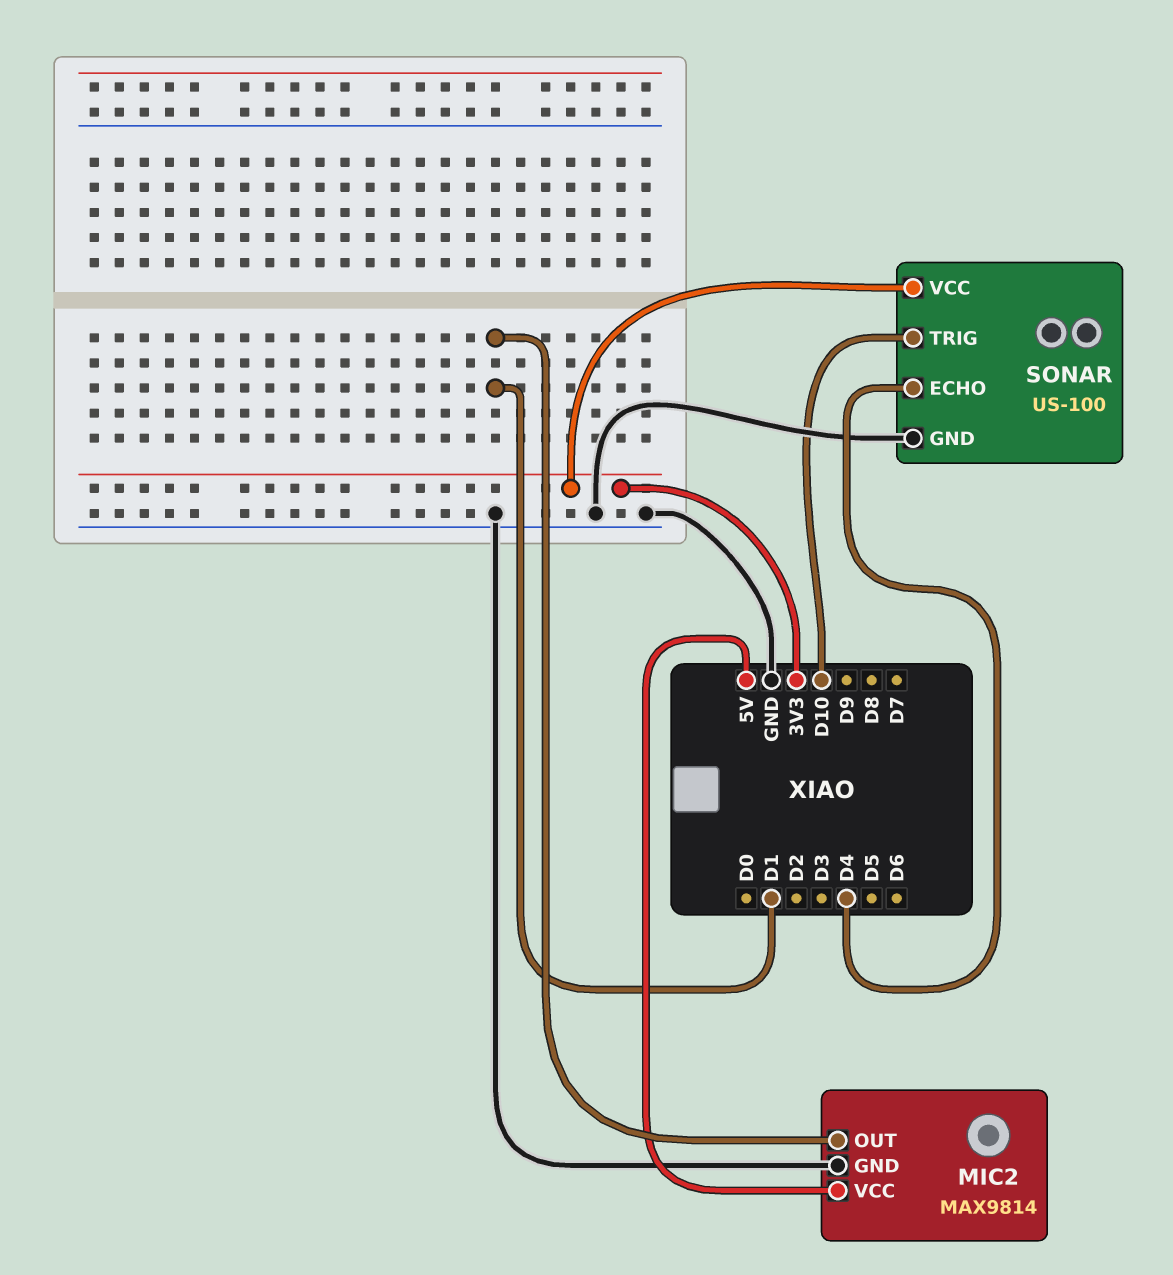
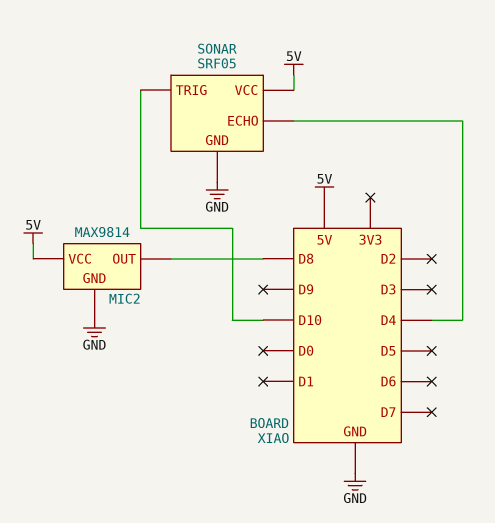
MIC2 pin OUT: D1 -> D8
SONAR: US-100 -> SRF05
SONAR pin VCC: 3V3 -> 5V

